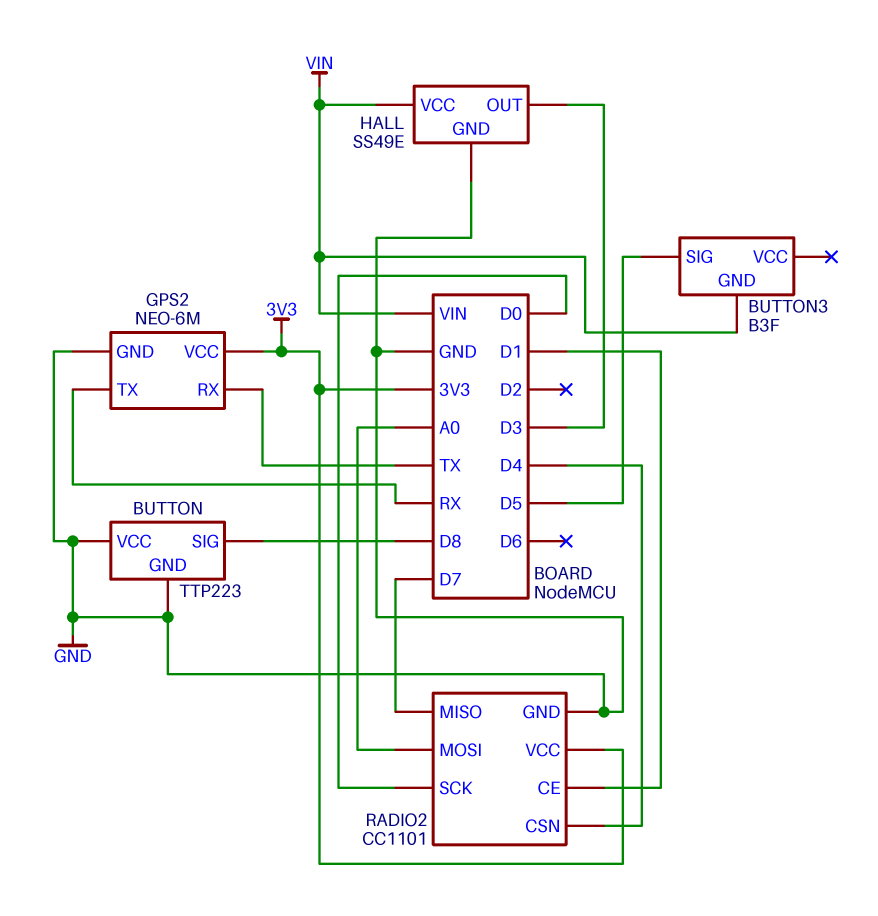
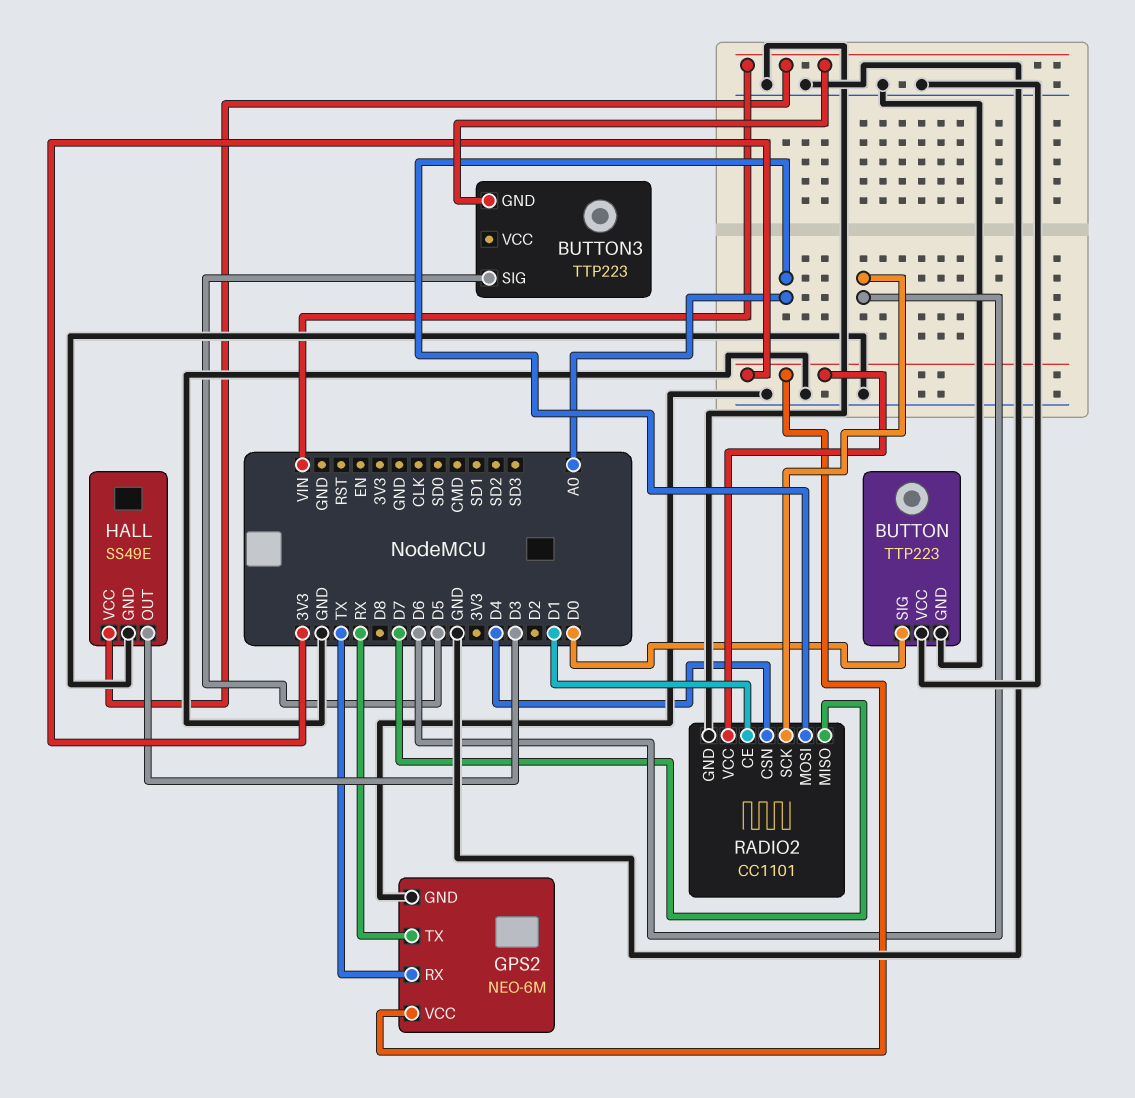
BUTTON pin SIG: D8 -> D0
BUTTON3: B3F -> TTP223
RADIO2 pin SCK: D0 -> D6

